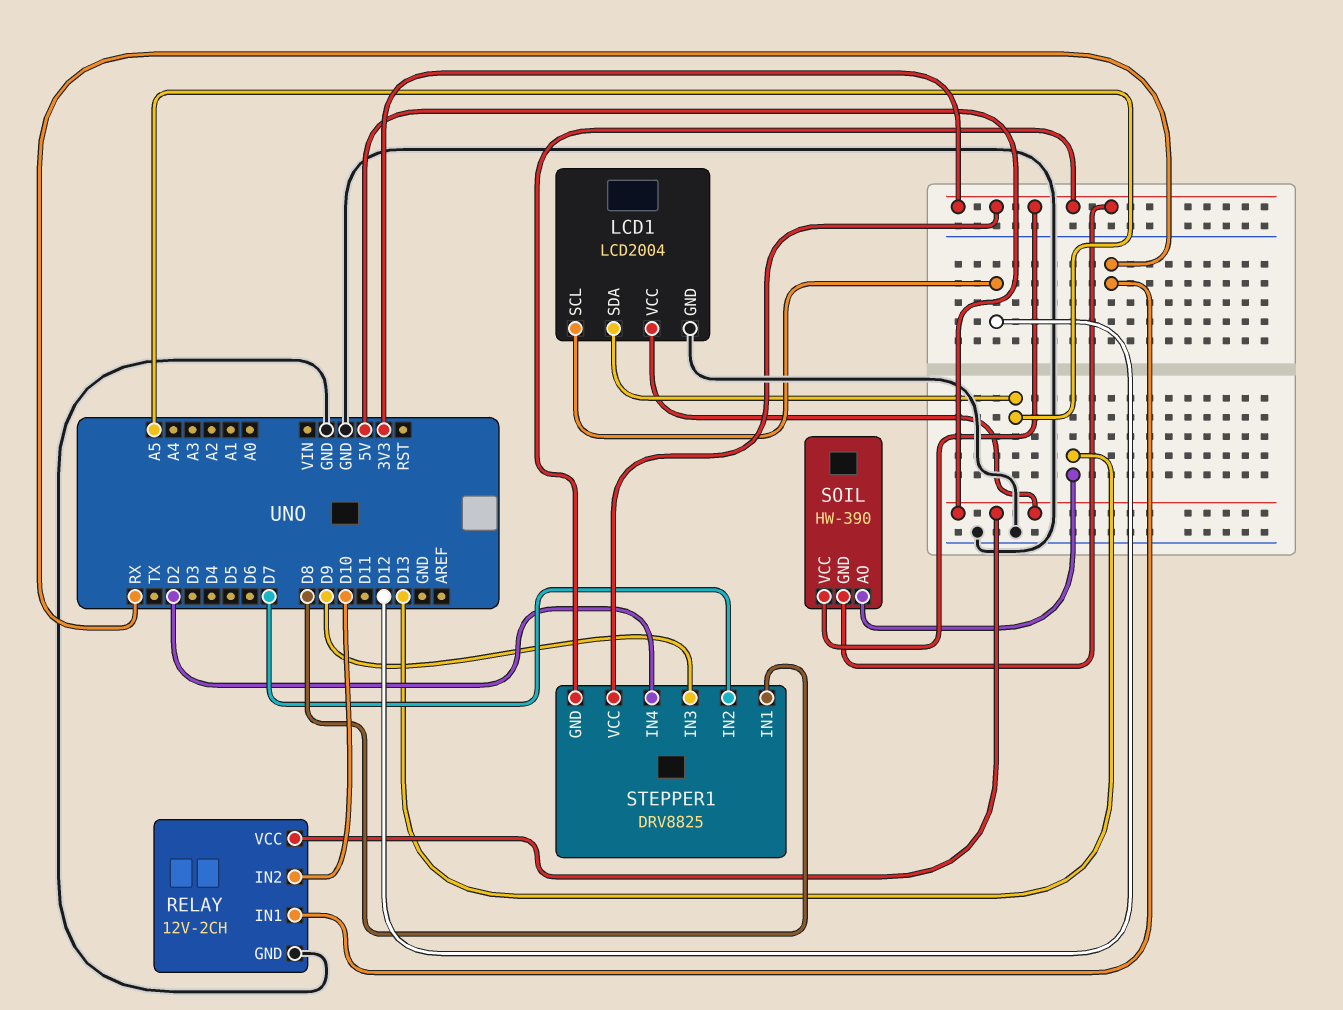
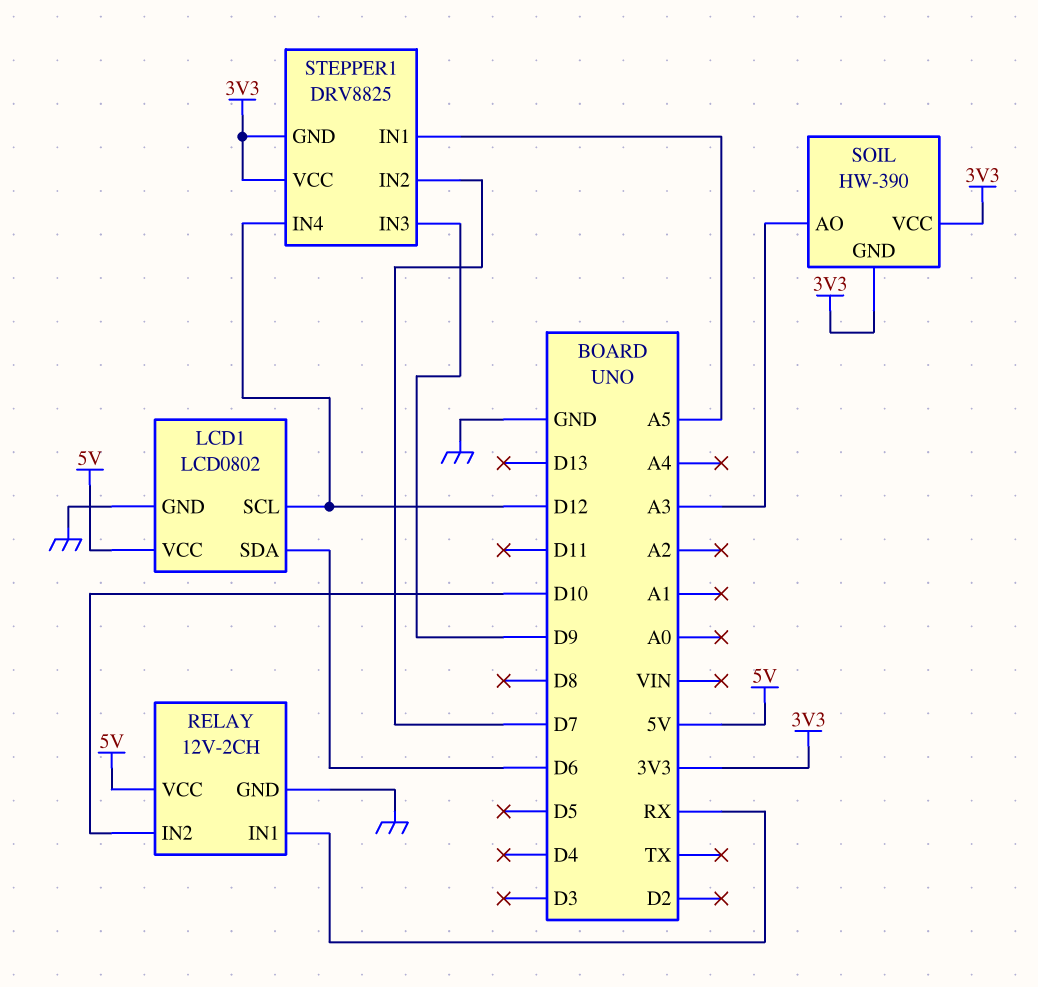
LCD1: LCD2004 -> LCD0802
LCD1 pin SDA: A5 -> D6
SOIL pin AO: D13 -> A3
STEPPER1 pin IN1: D8 -> A5
STEPPER1 pin IN4: D2 -> D12

